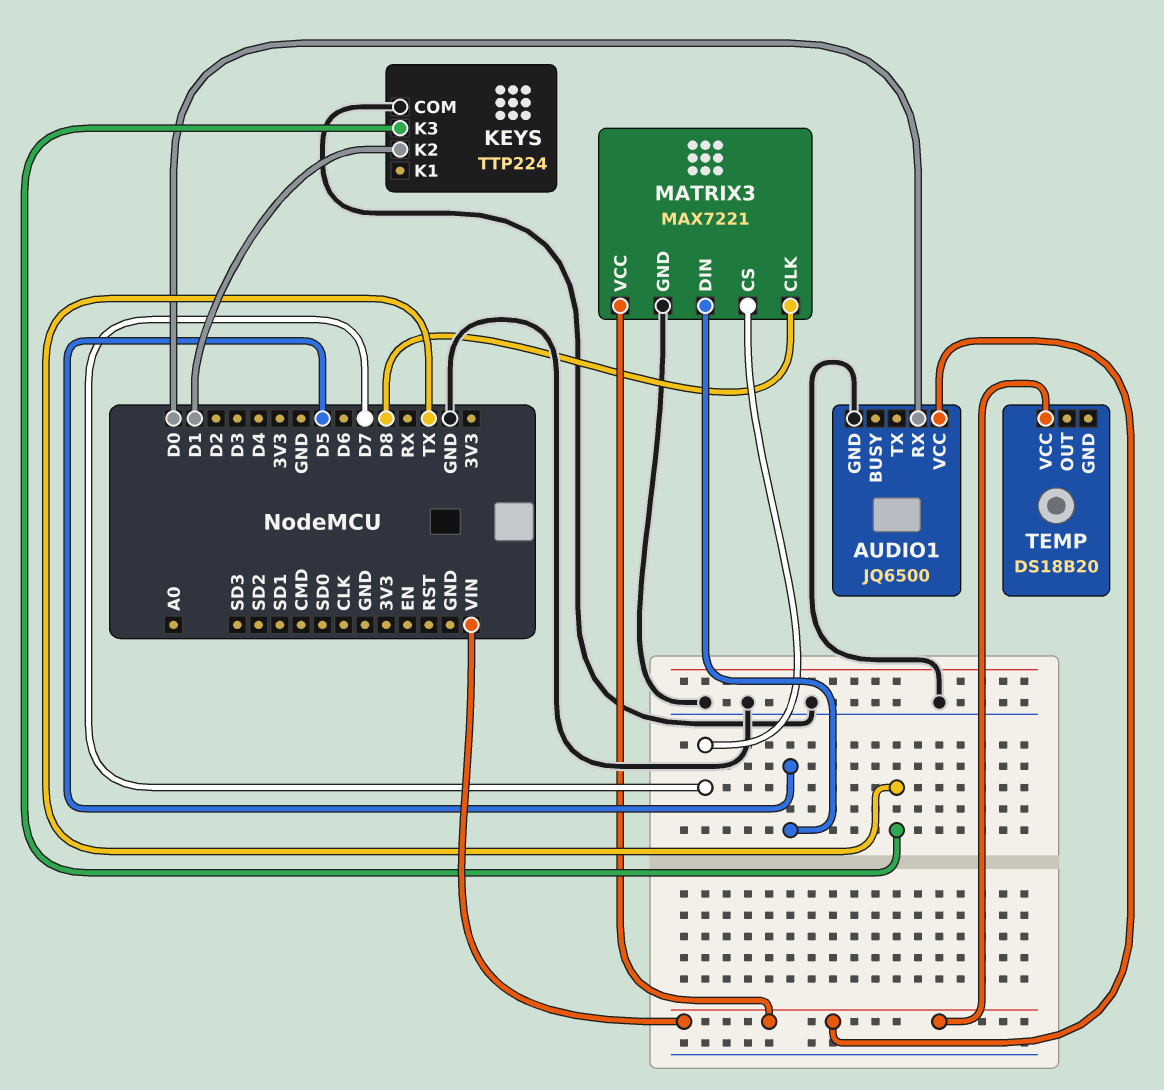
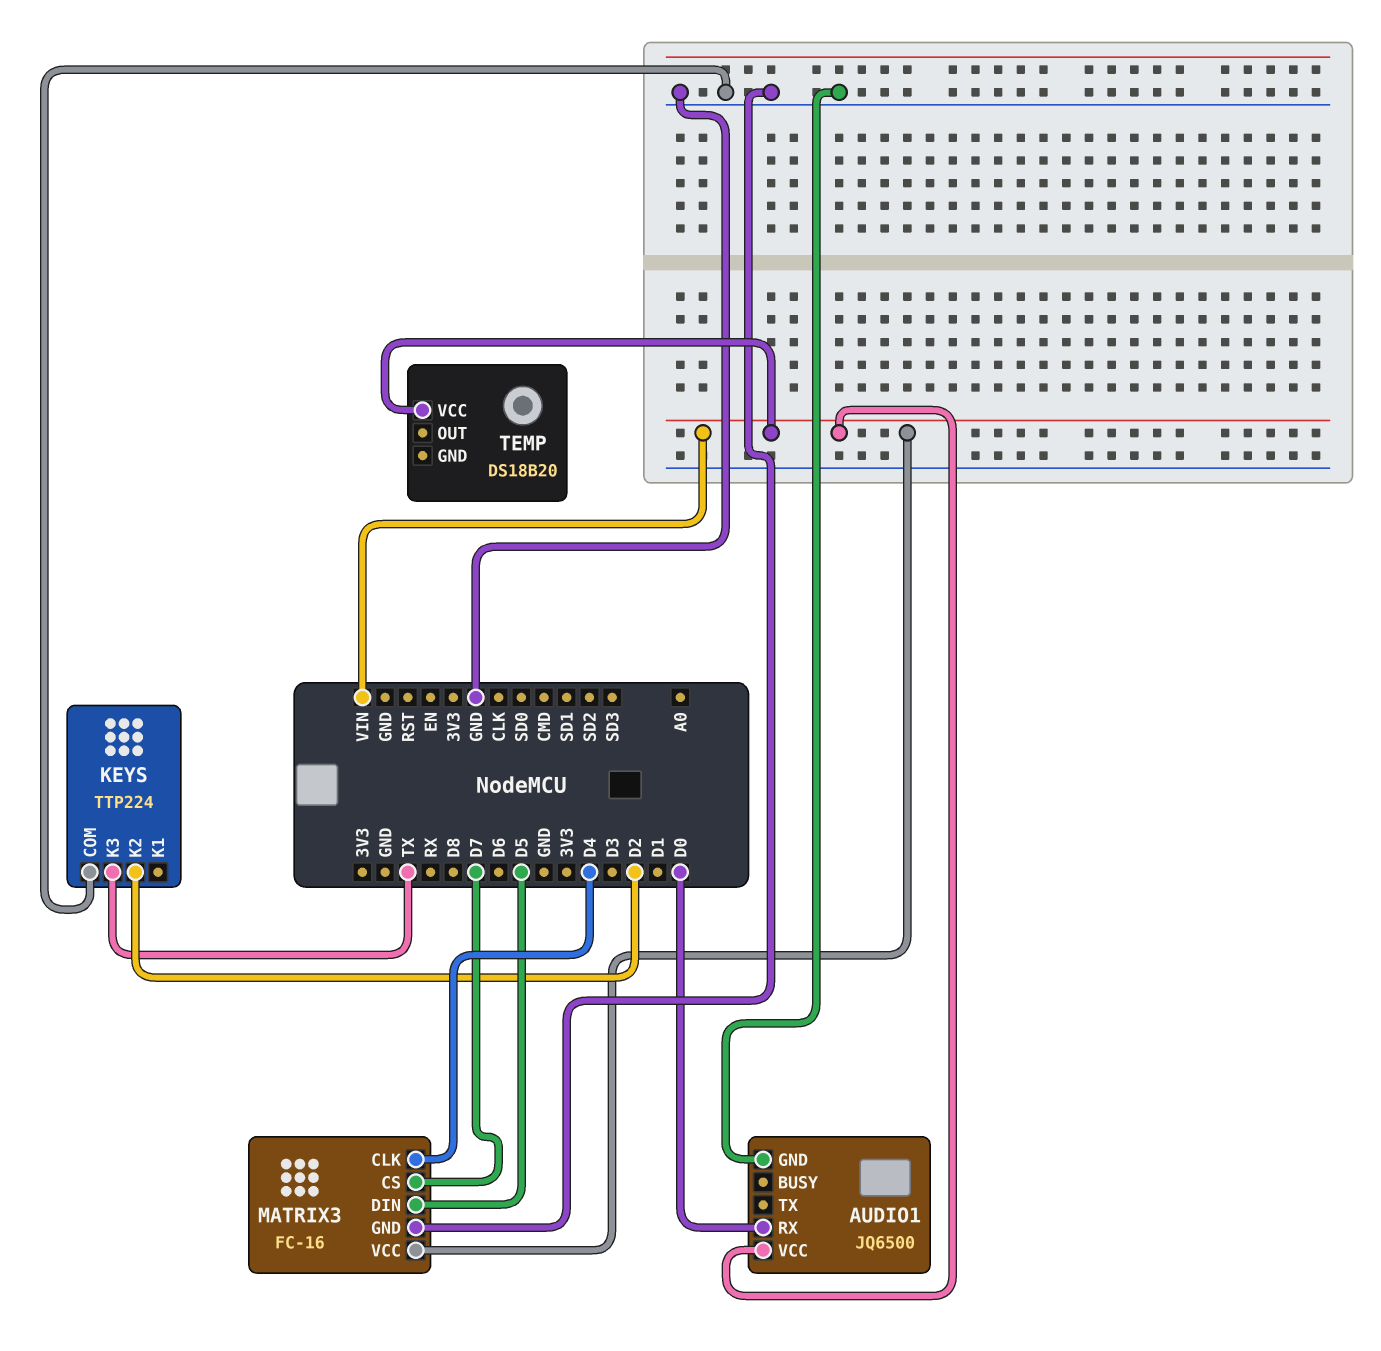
KEYS pin K2: D1 -> D2
MATRIX3: MAX7221 -> FC-16
MATRIX3 pin CLK: D8 -> D4

